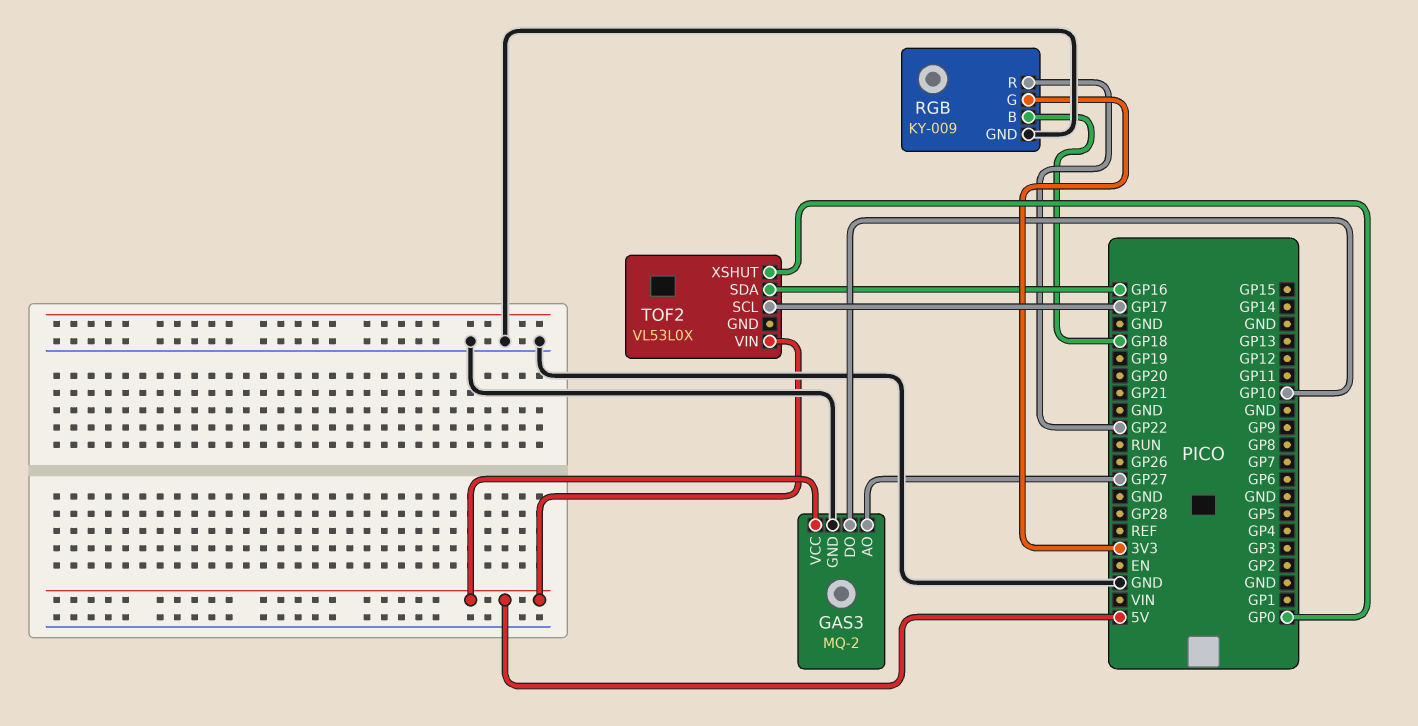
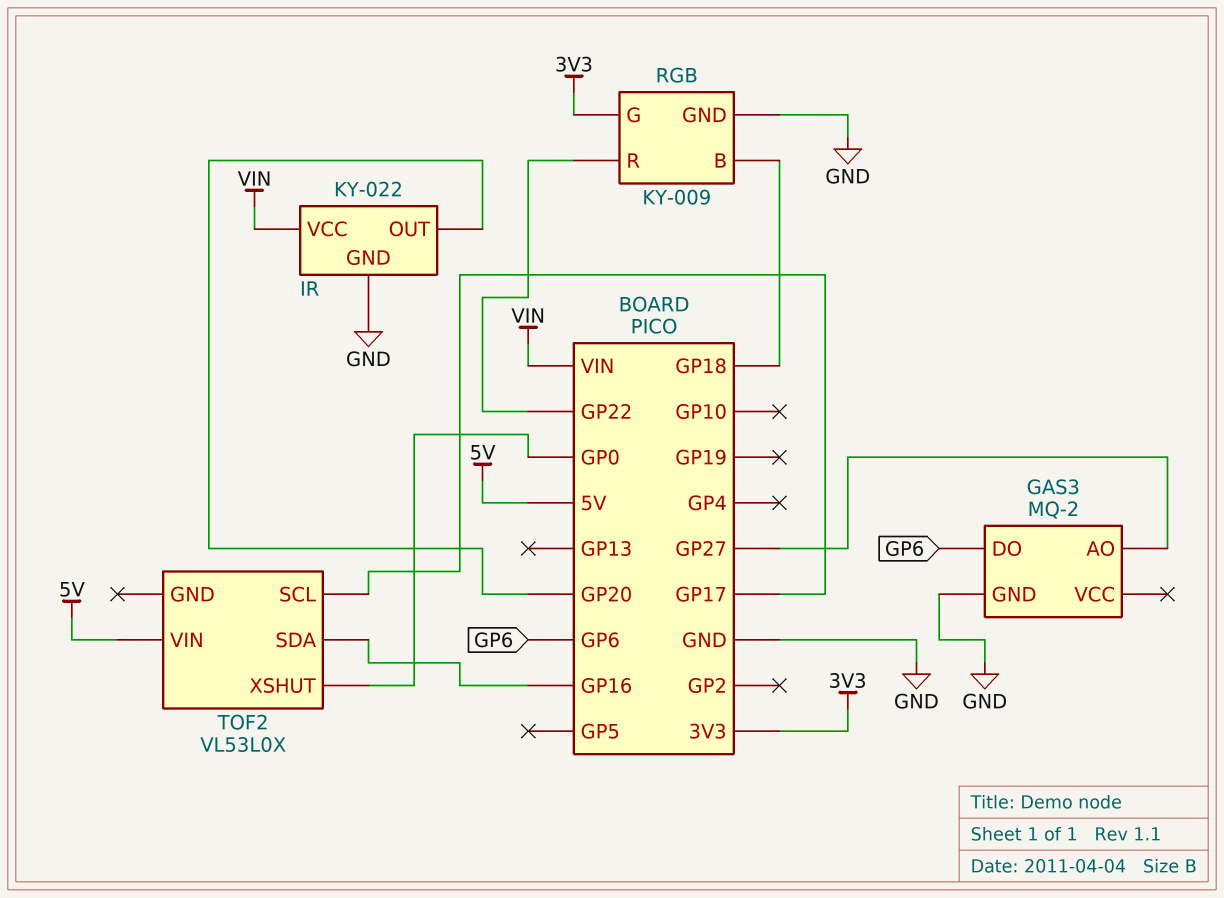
GAS3 pin DO: GP10 -> GP6
GAS3 pin VCC: 5V -> none
IR: none -> KY-022
IR pin GND: none -> GND
IR pin OUT: none -> GP20
IR pin VCC: none -> VIN

